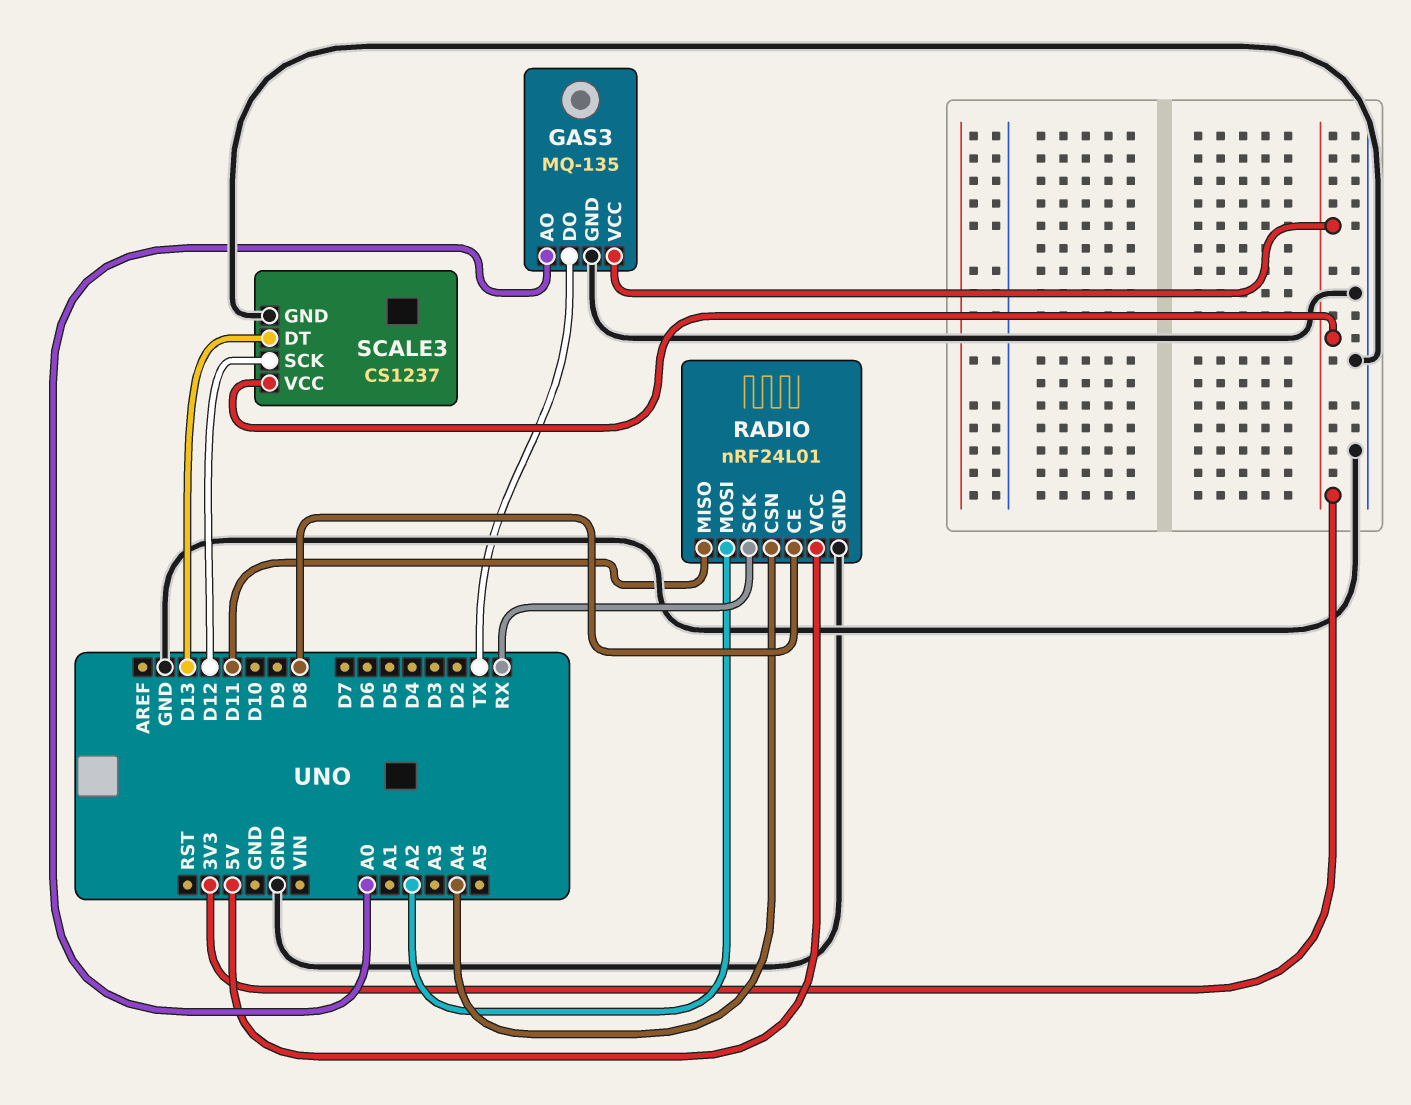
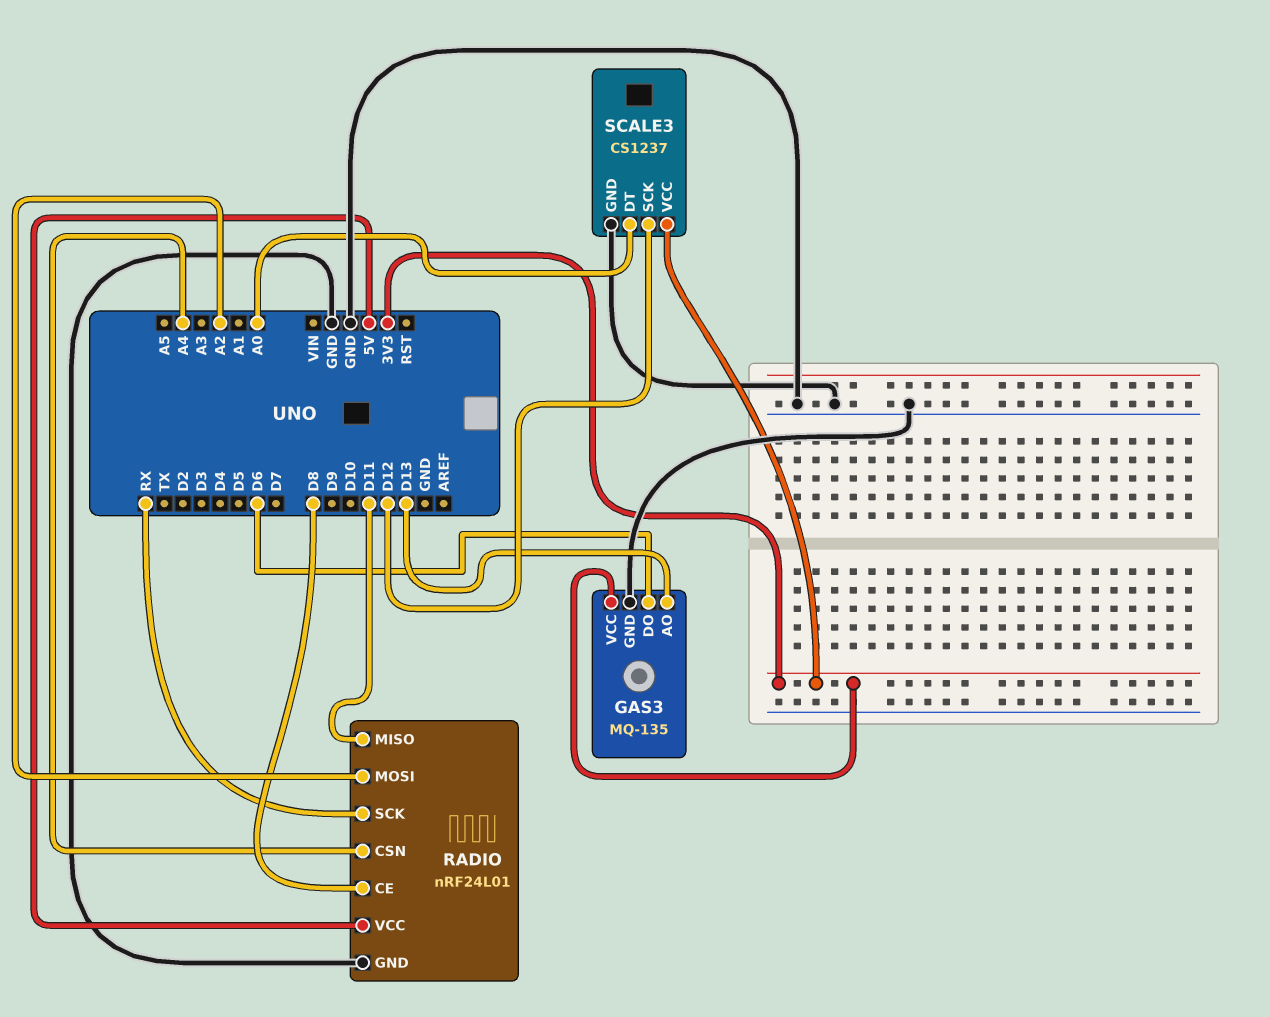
GAS3 pin AO: A0 -> D13
GAS3 pin DO: TX -> D6
SCALE3 pin DT: D13 -> A0

